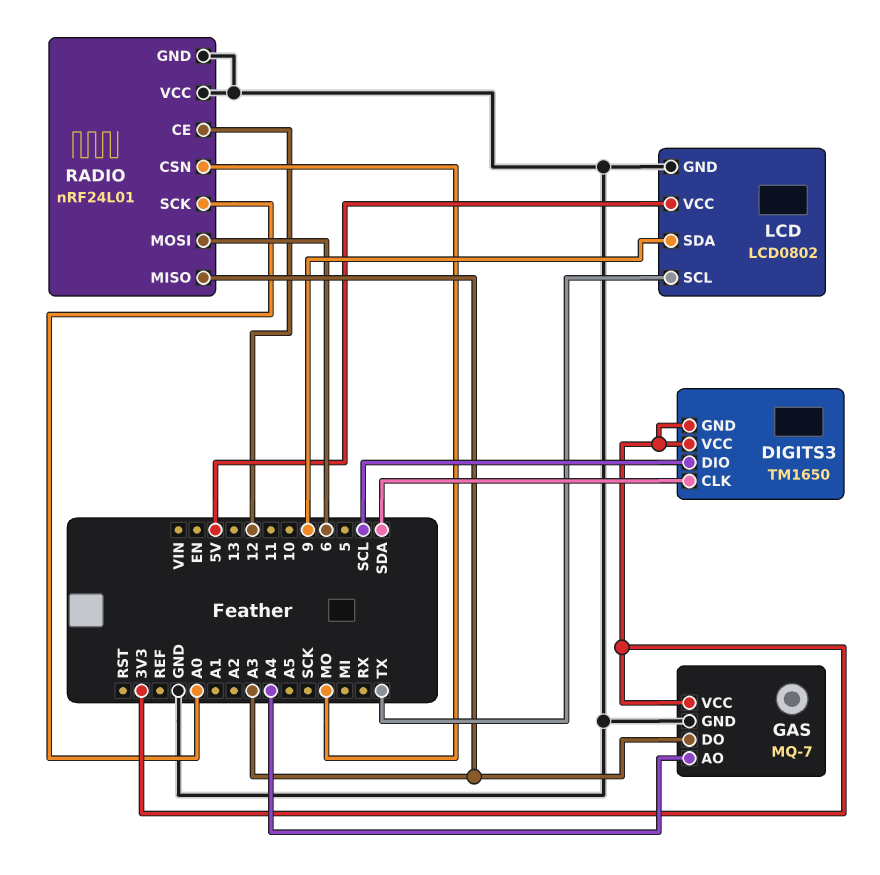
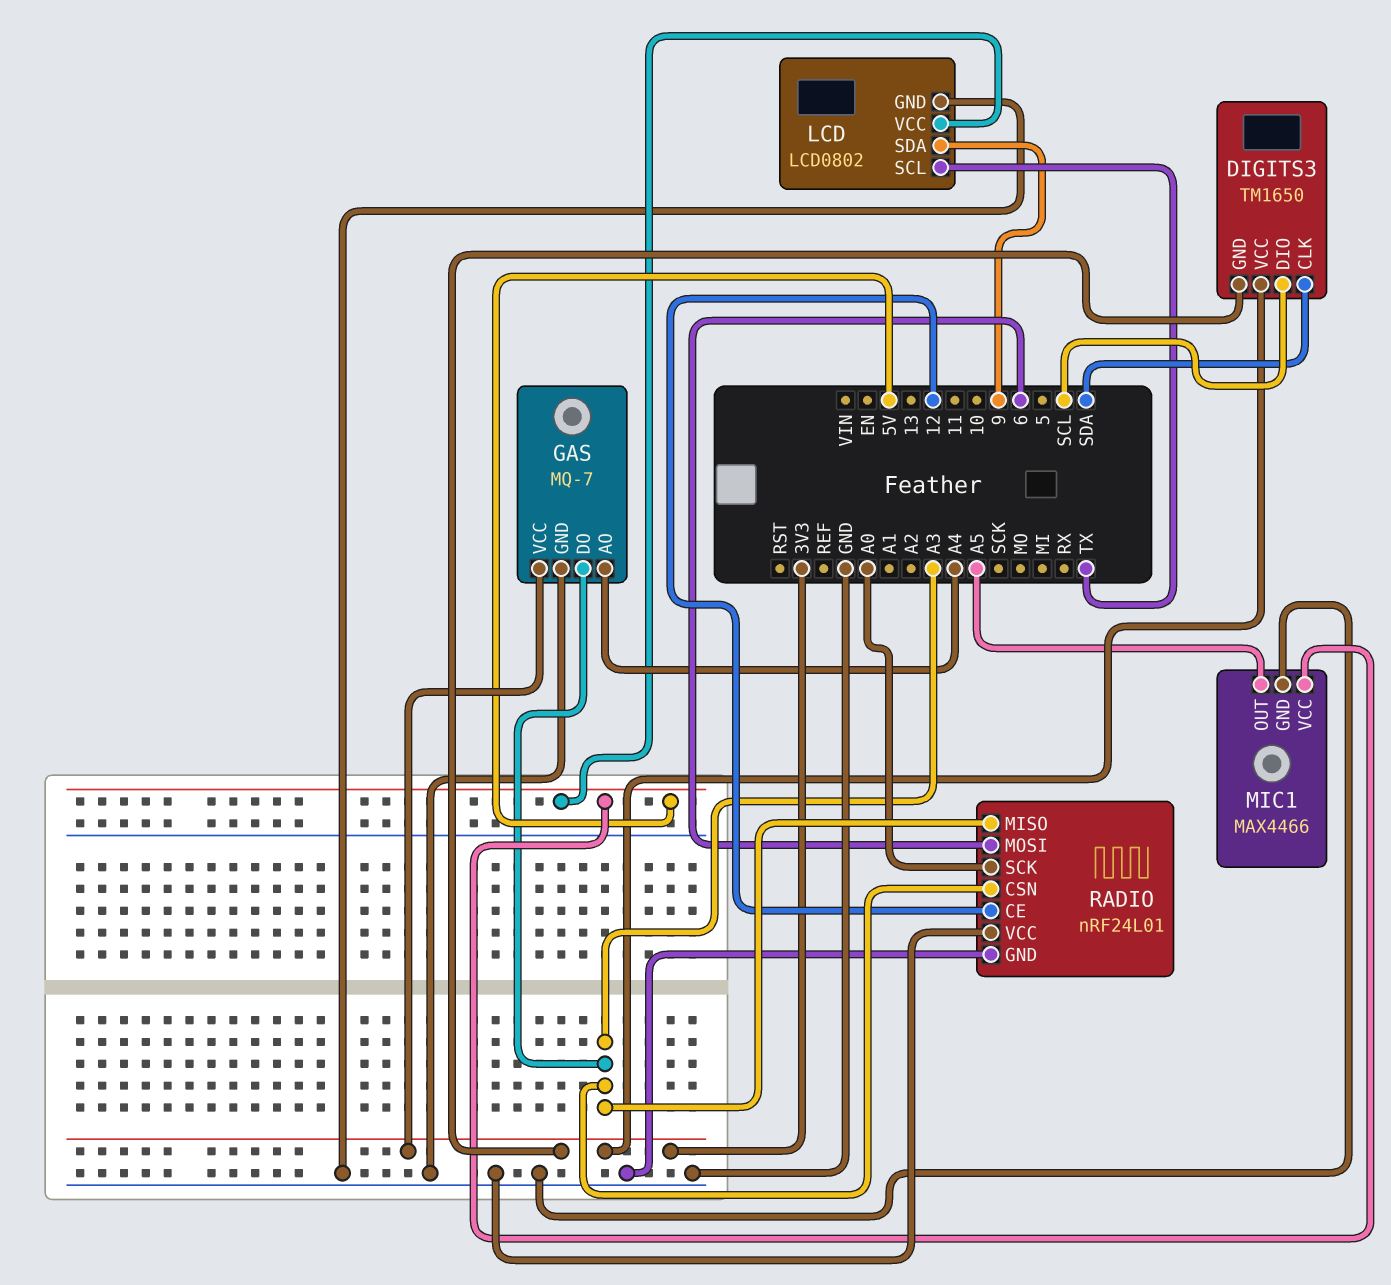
MIC1: none -> MAX4466
MIC1 pin GND: none -> GND
MIC1 pin OUT: none -> A5
MIC1 pin VCC: none -> 5V
RADIO pin CSN: MO -> A3

